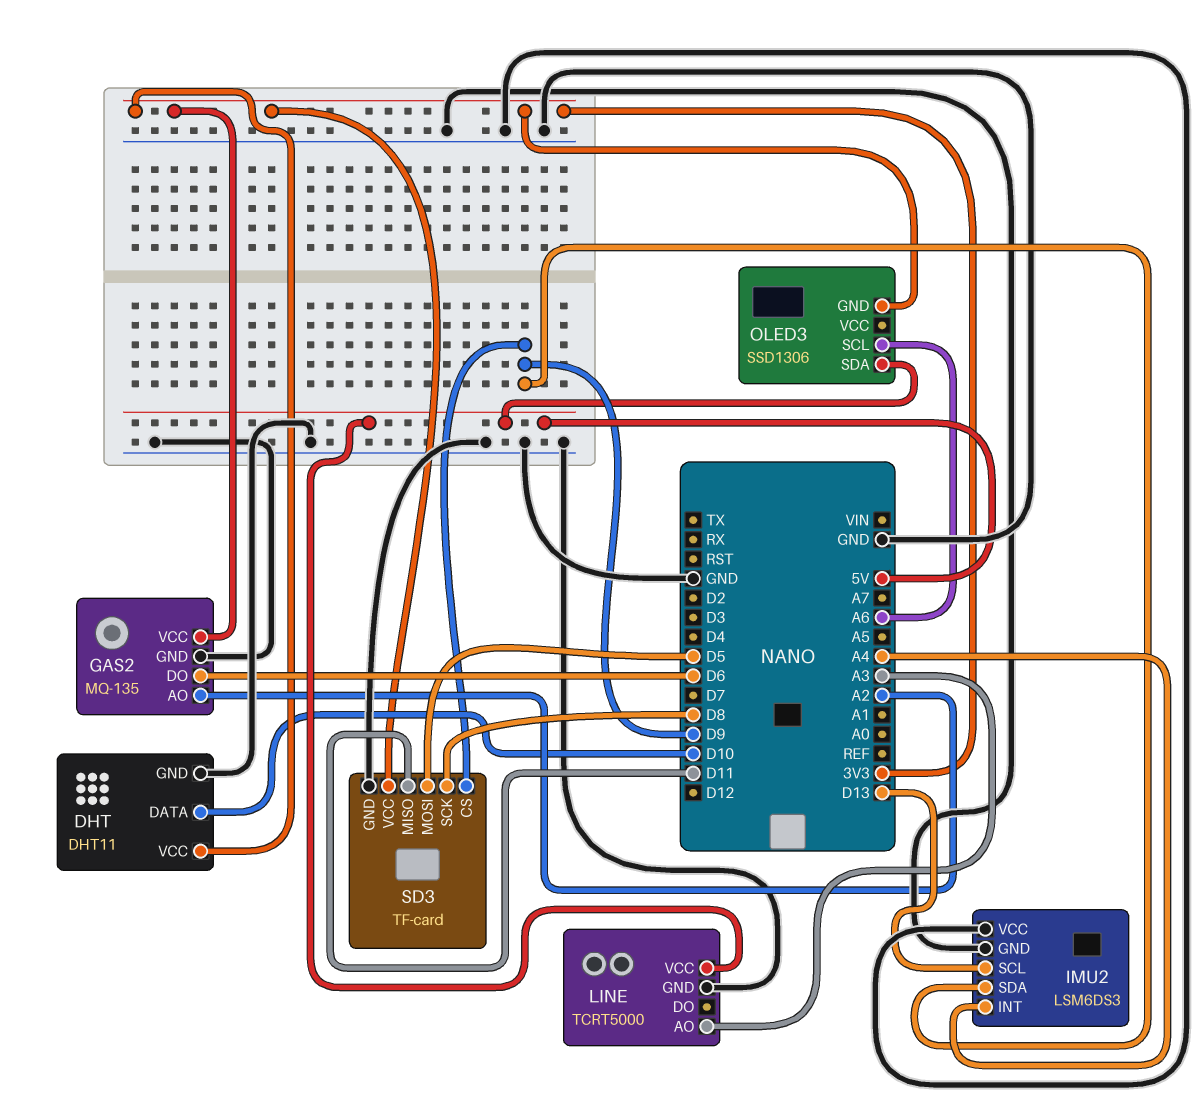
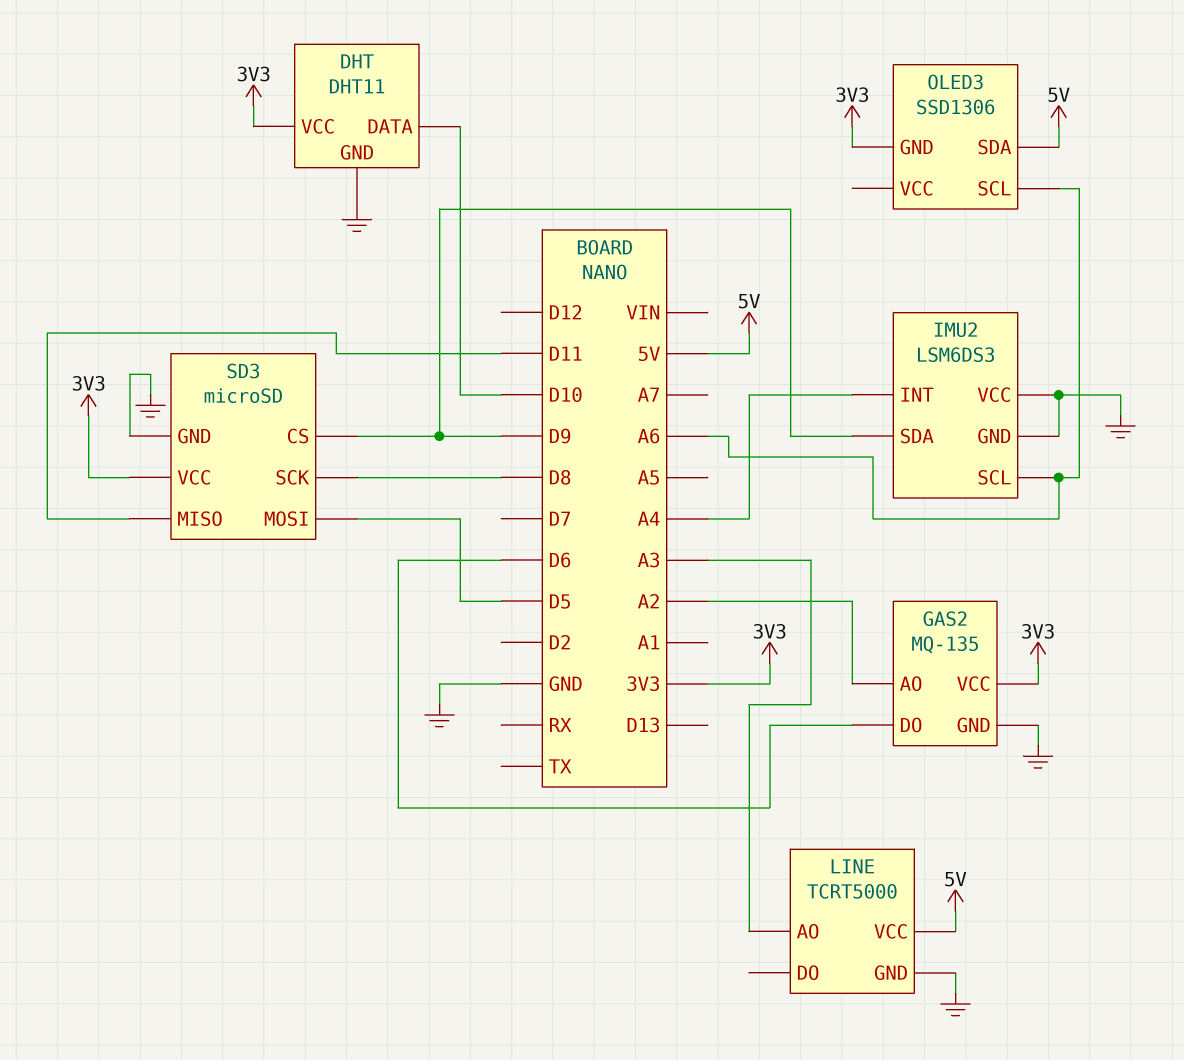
IMU2 pin SCL: D13 -> A6
SD3: TF-card -> microSD

